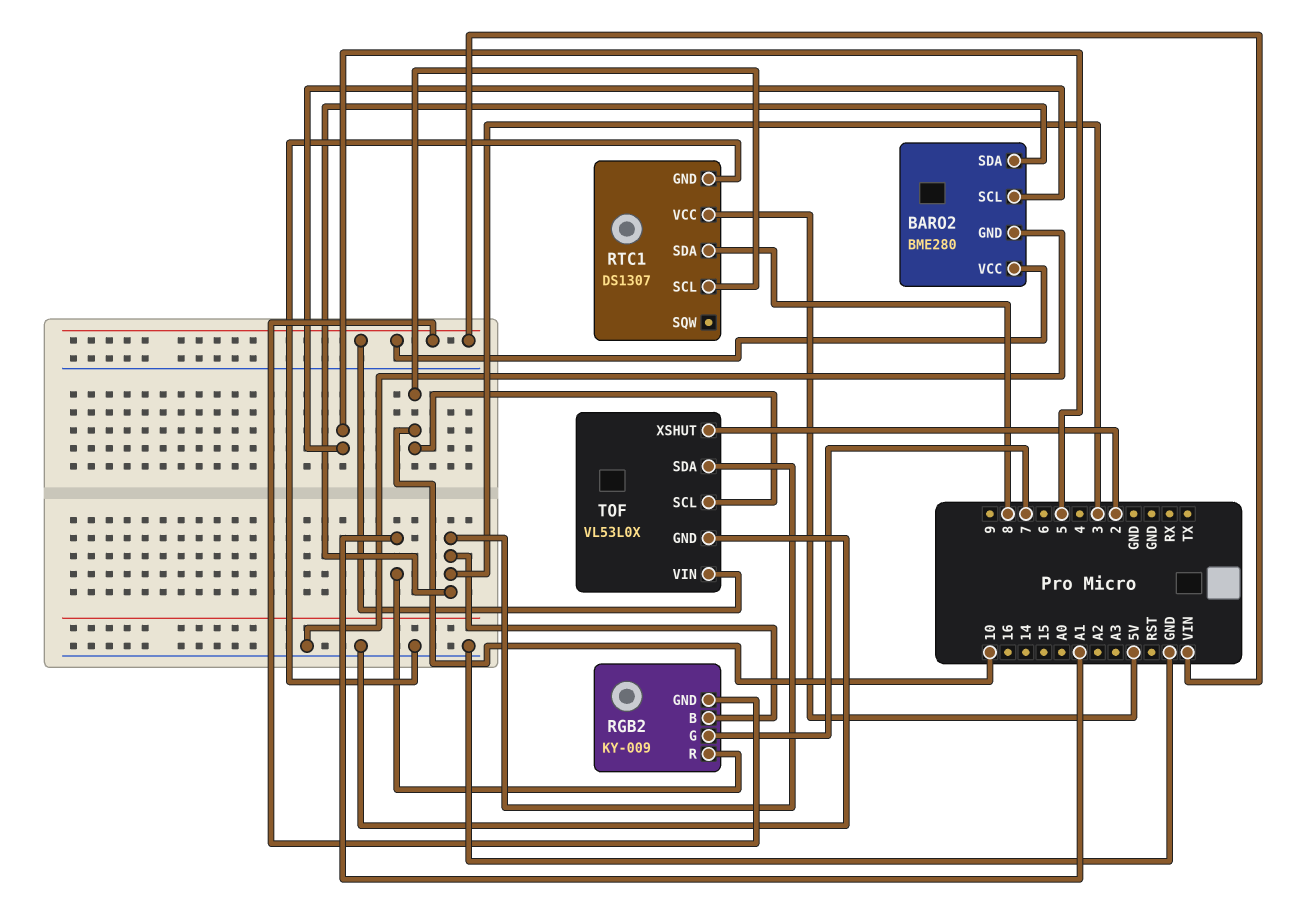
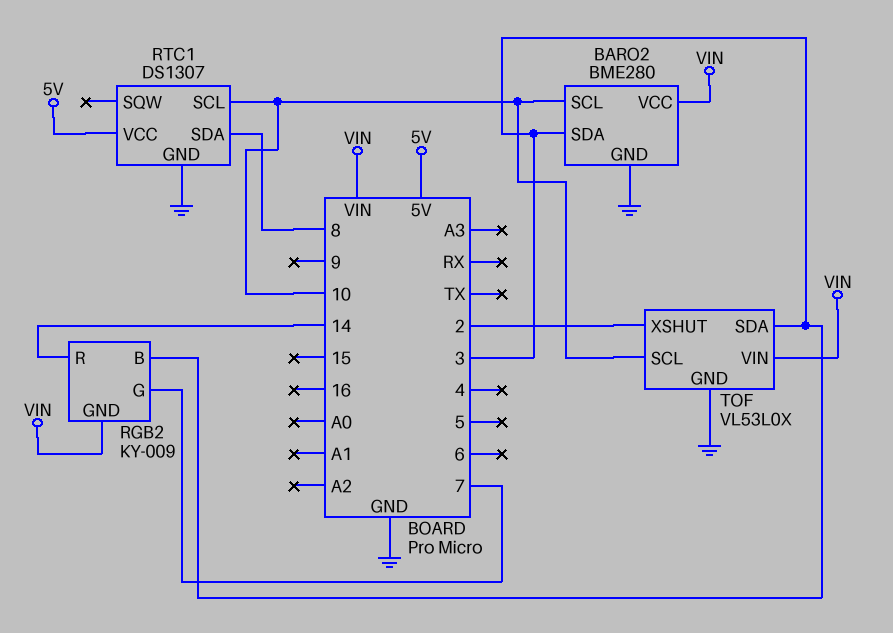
BARO2 pin SCL: 5 -> 10
RGB2 pin R: A1 -> 14

